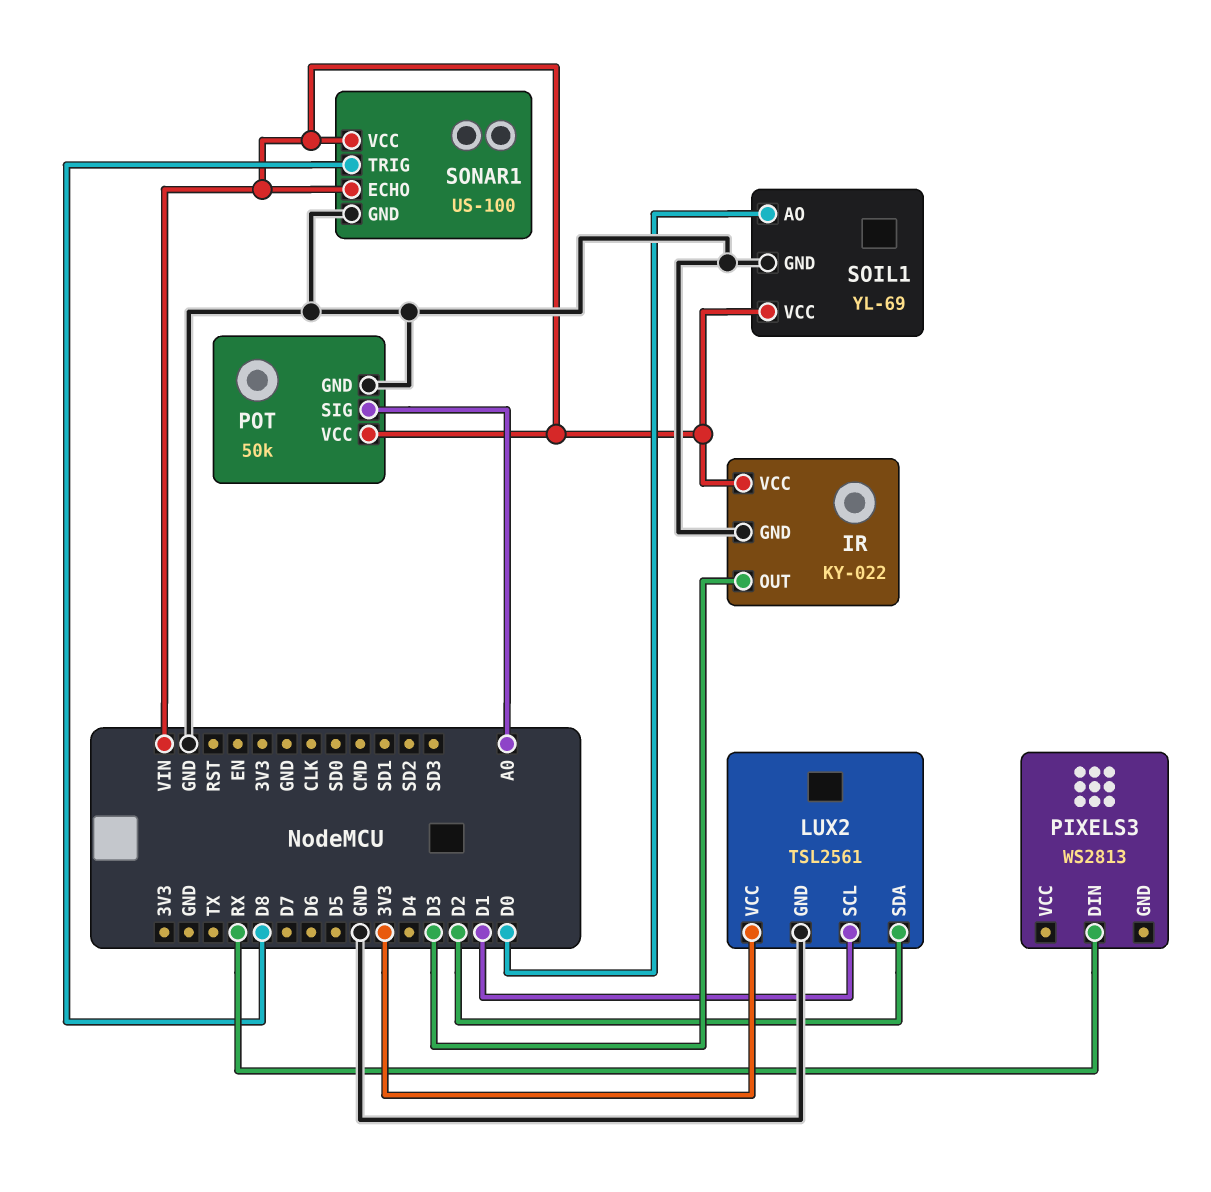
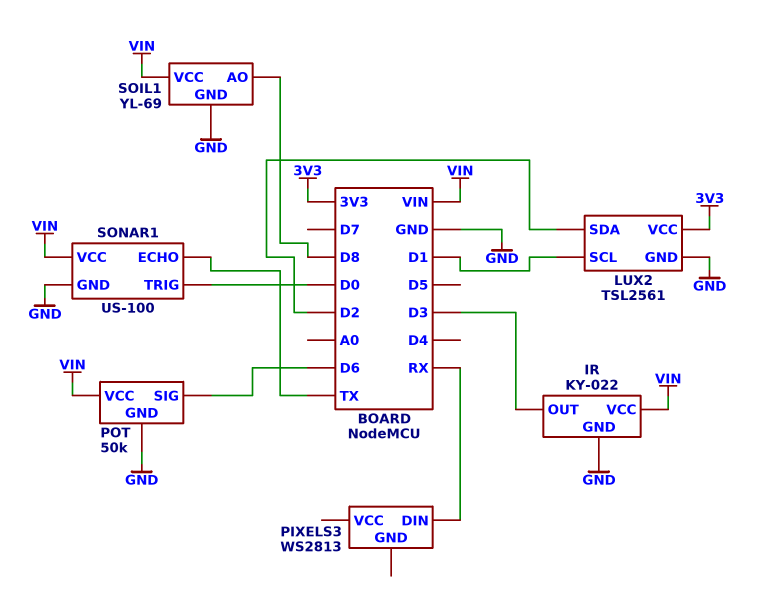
POT pin SIG: A0 -> D6
SOIL1 pin AO: D0 -> D8
SONAR1 pin ECHO: VIN -> TX
SONAR1 pin TRIG: D8 -> D0

